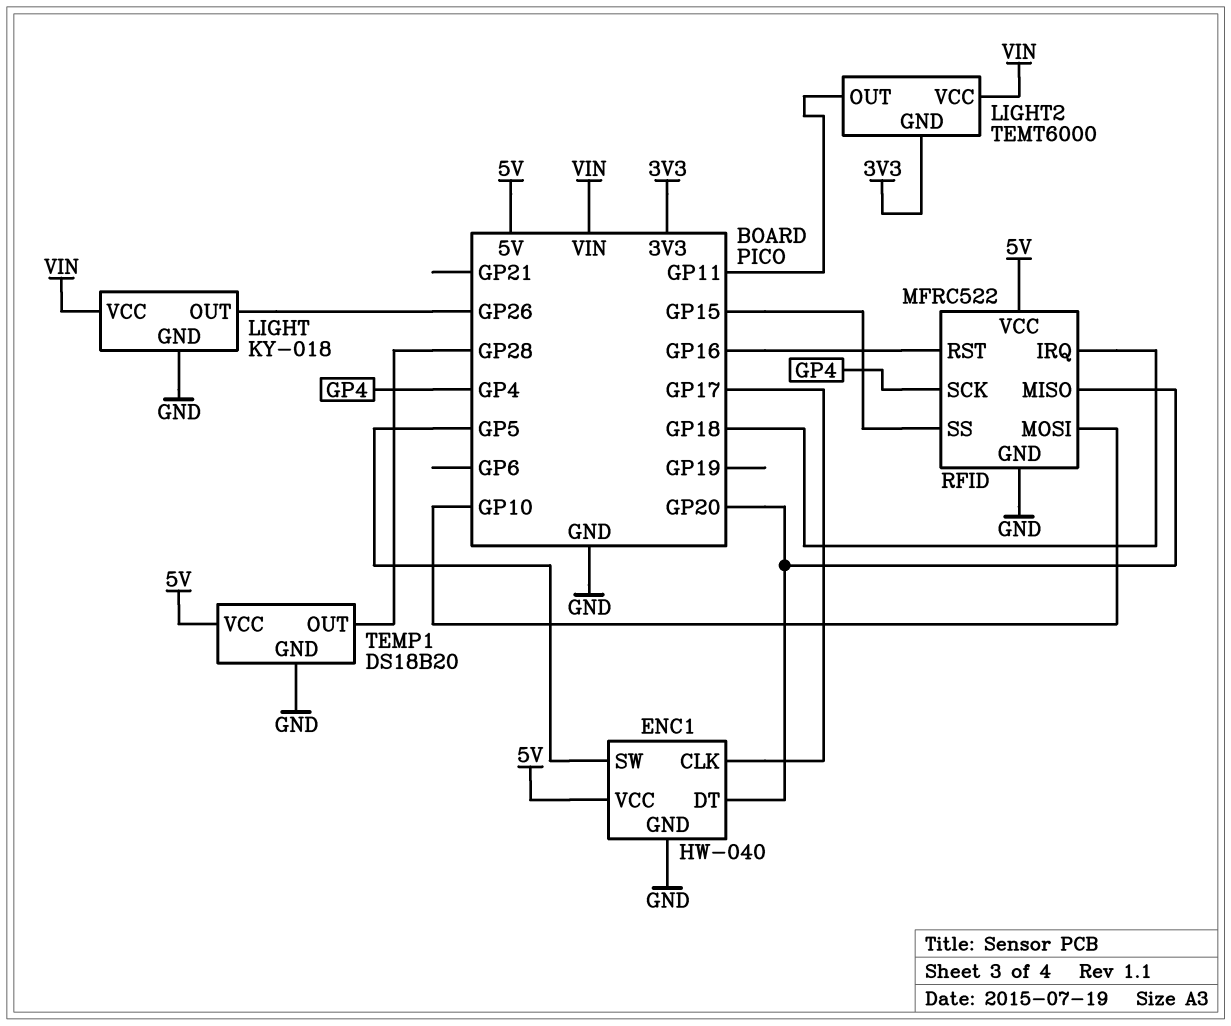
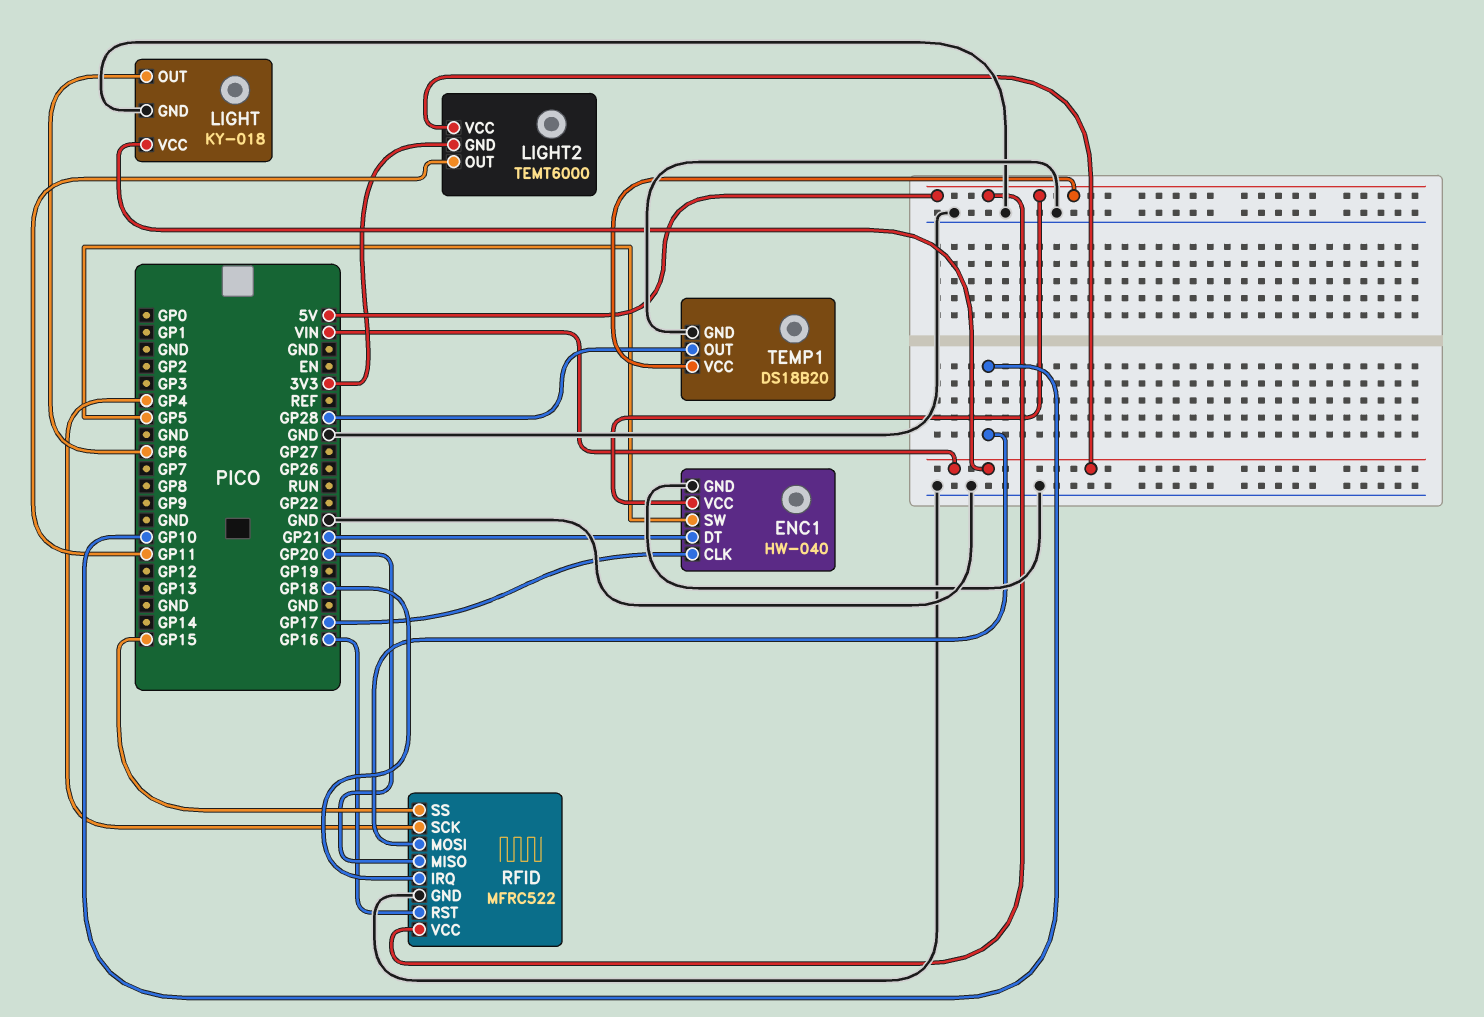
ENC1 pin DT: GP20 -> GP21
LIGHT pin OUT: GP26 -> GP6

